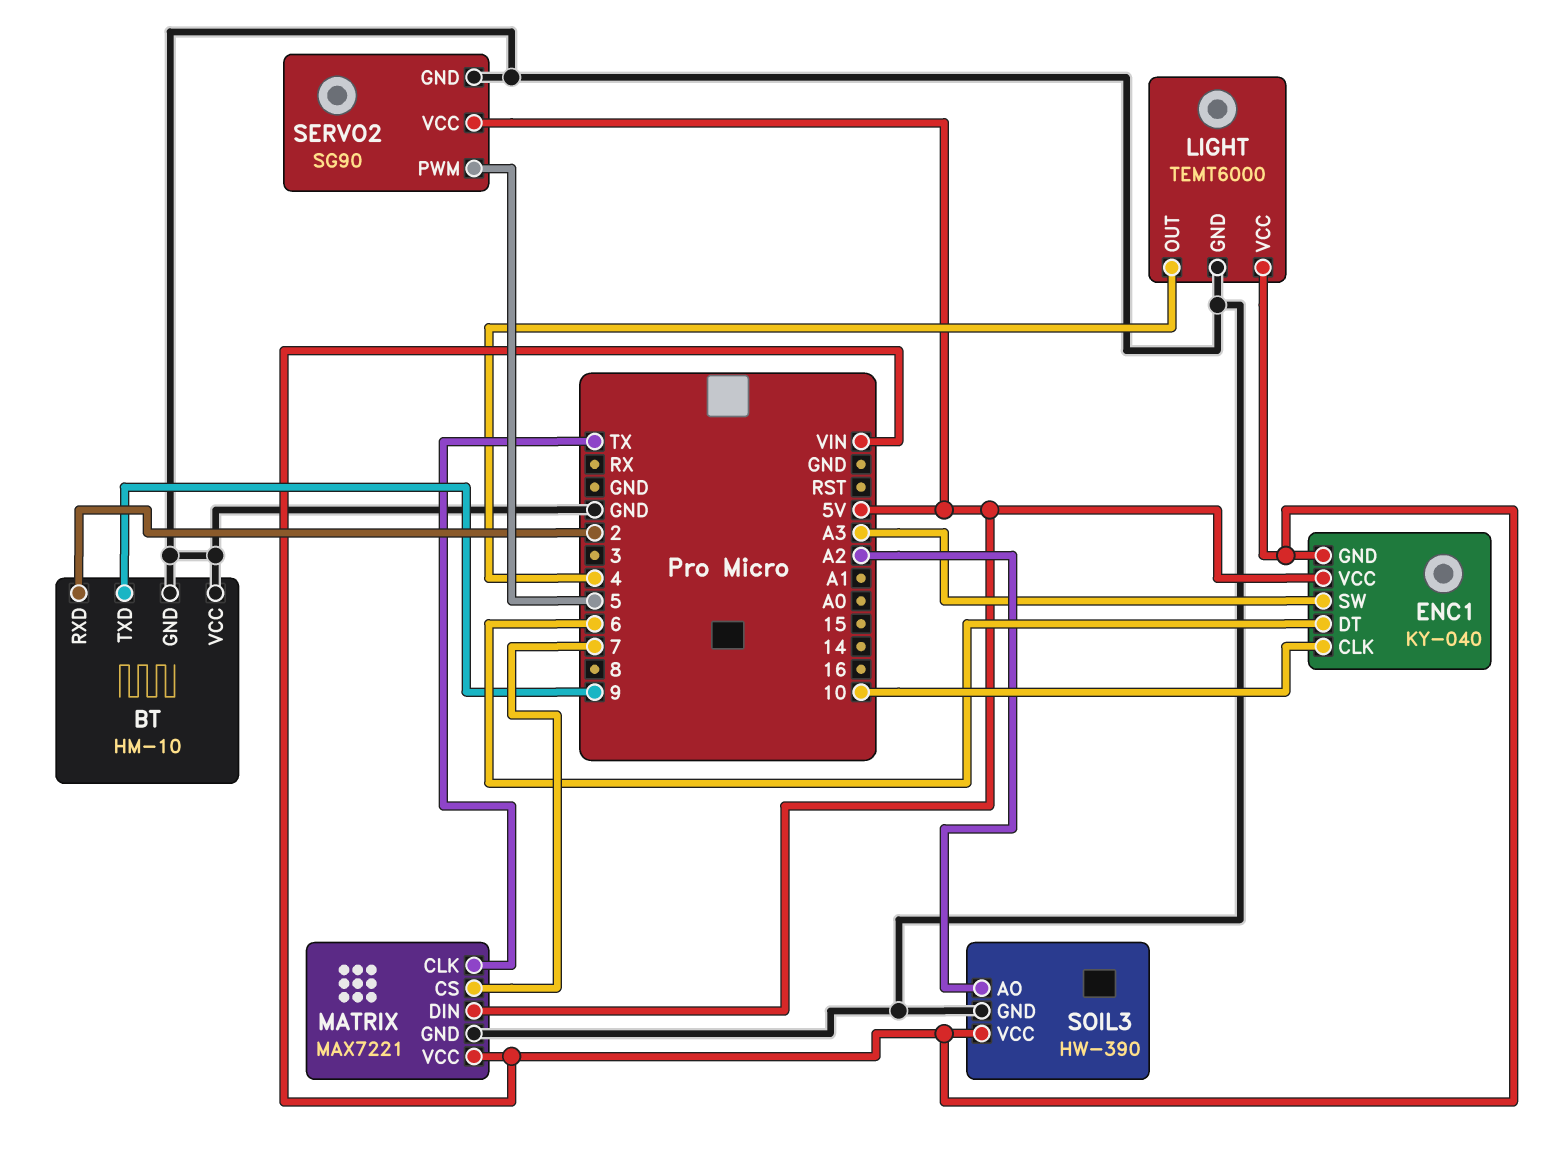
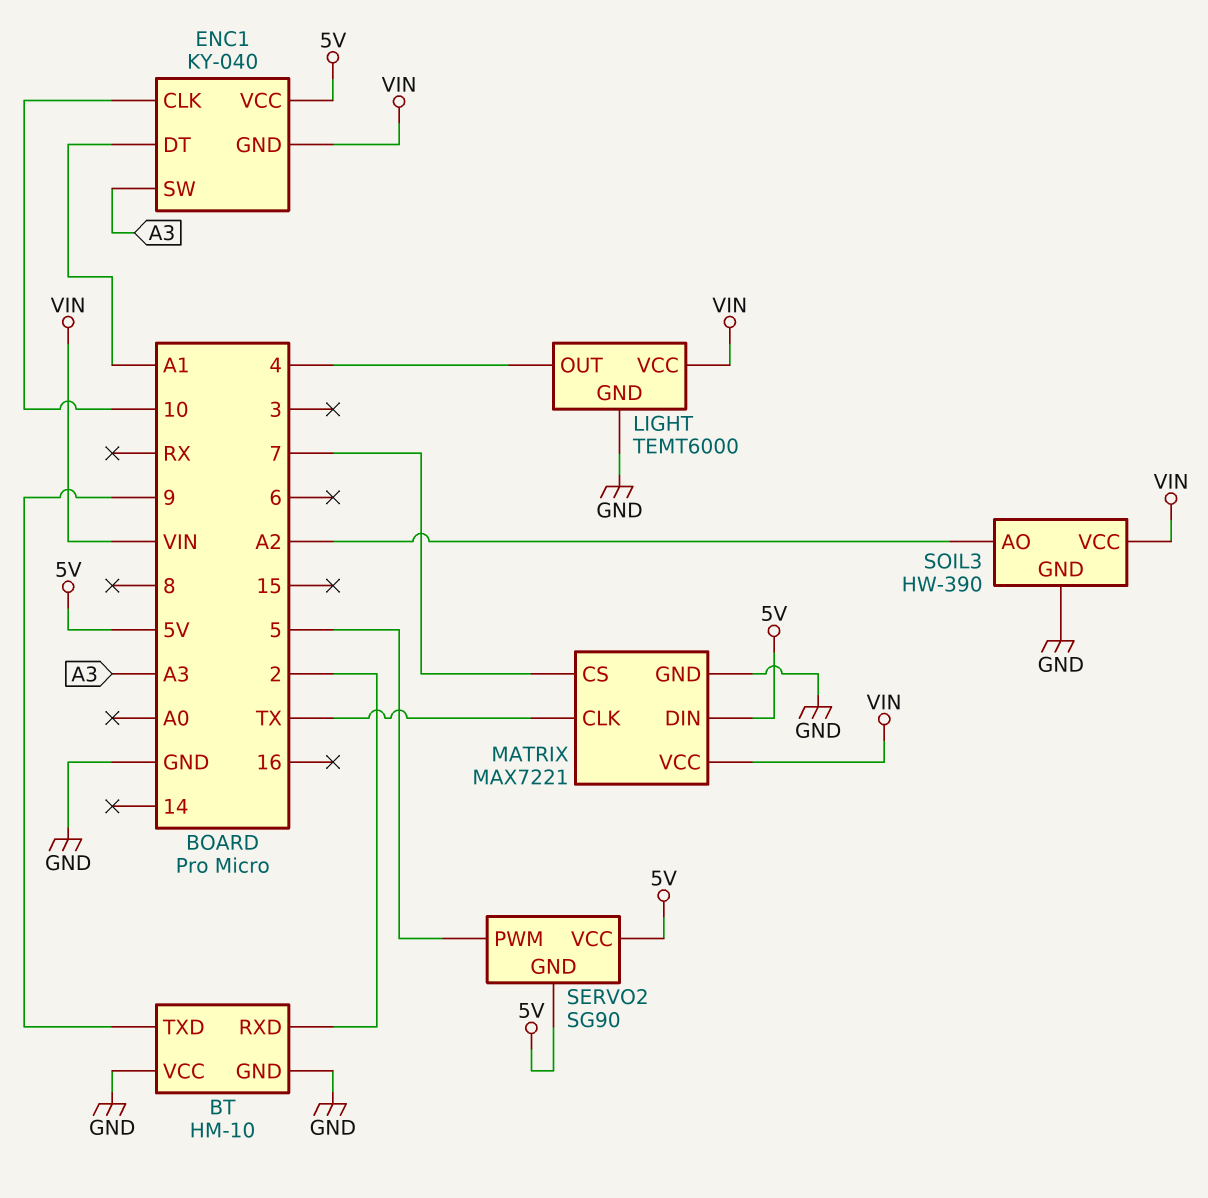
ENC1 pin DT: 6 -> A1
SERVO2 pin GND: GND -> 5V

